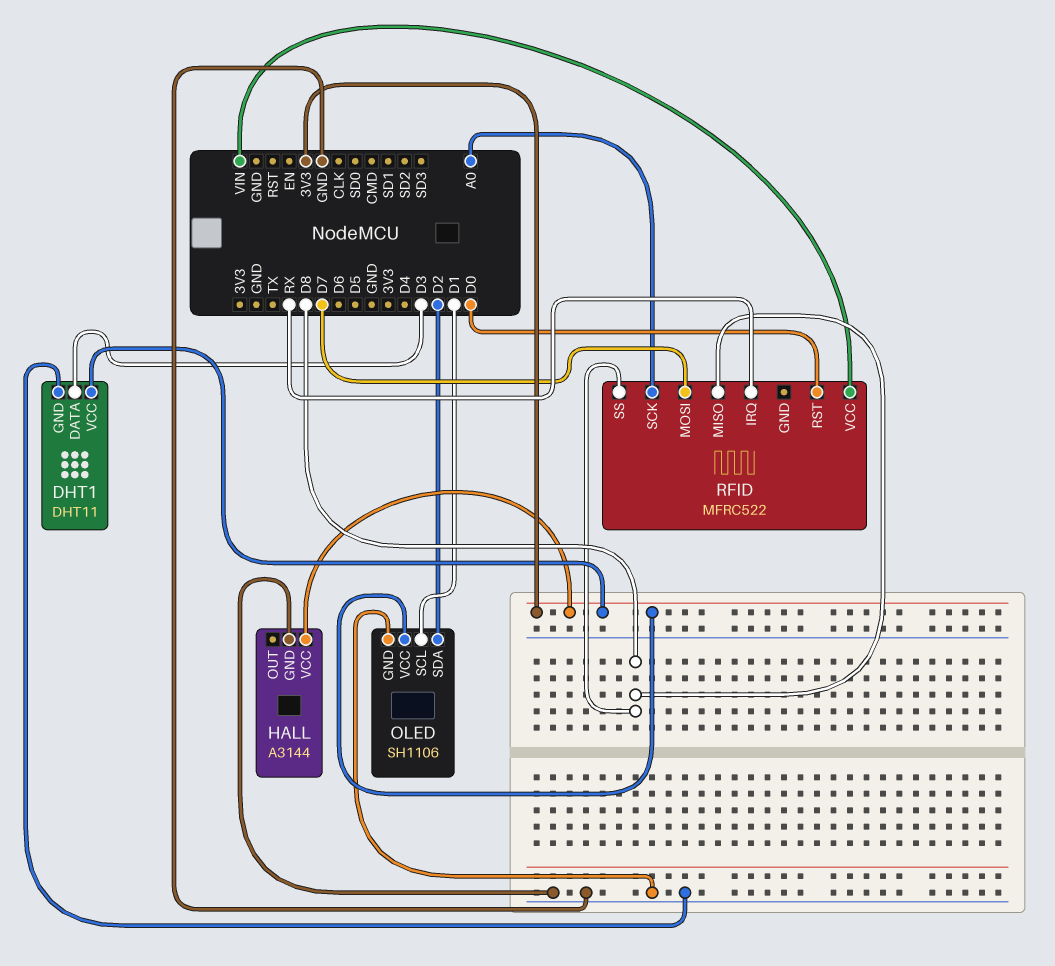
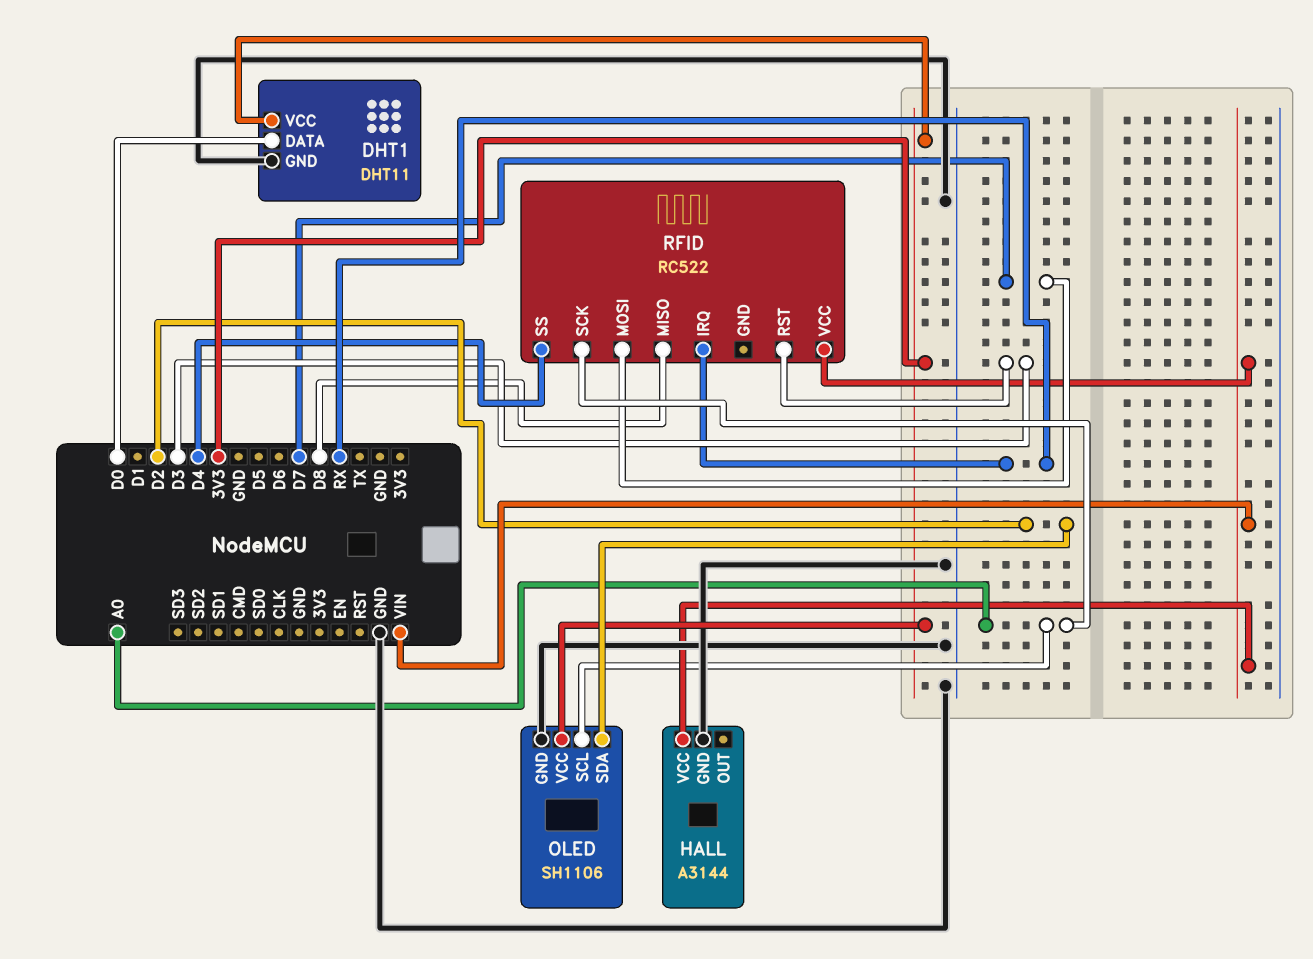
DHT1 pin DATA: D3 -> D0
HALL pin VCC: 3V3 -> VIN
OLED pin SCL: D1 -> A0
RFID: MFRC522 -> RC522
RFID pin RST: D0 -> D3
RFID pin SS: D8 -> D4

